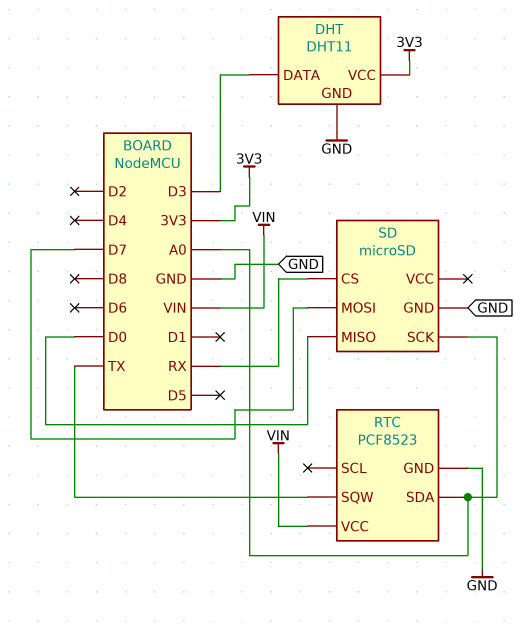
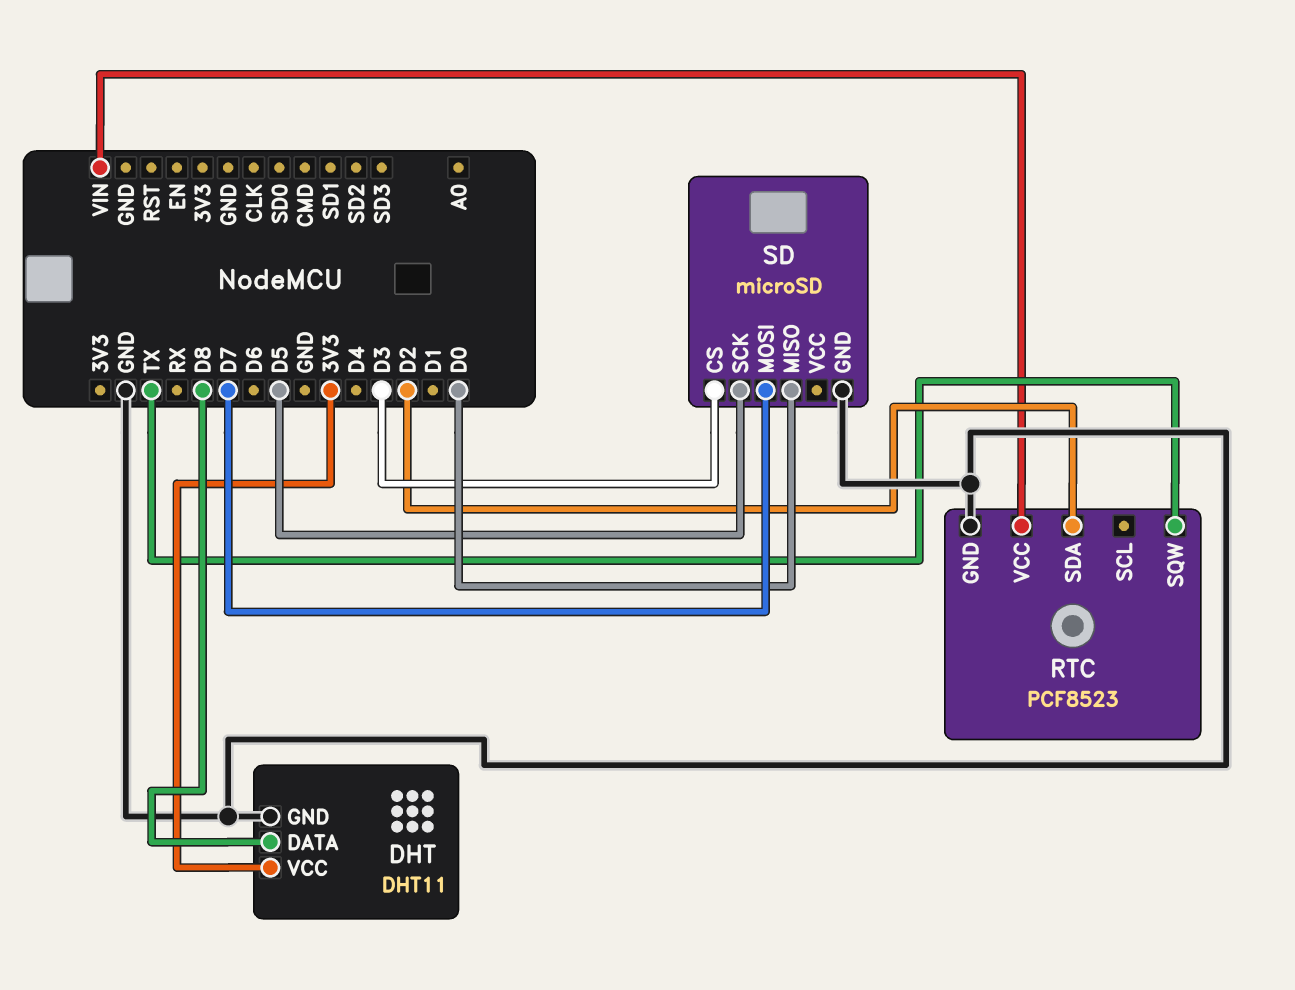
DHT pin DATA: D3 -> D8
RTC pin SDA: A0 -> D2
SD pin CS: RX -> D3
SD pin SCK: A0 -> D5

